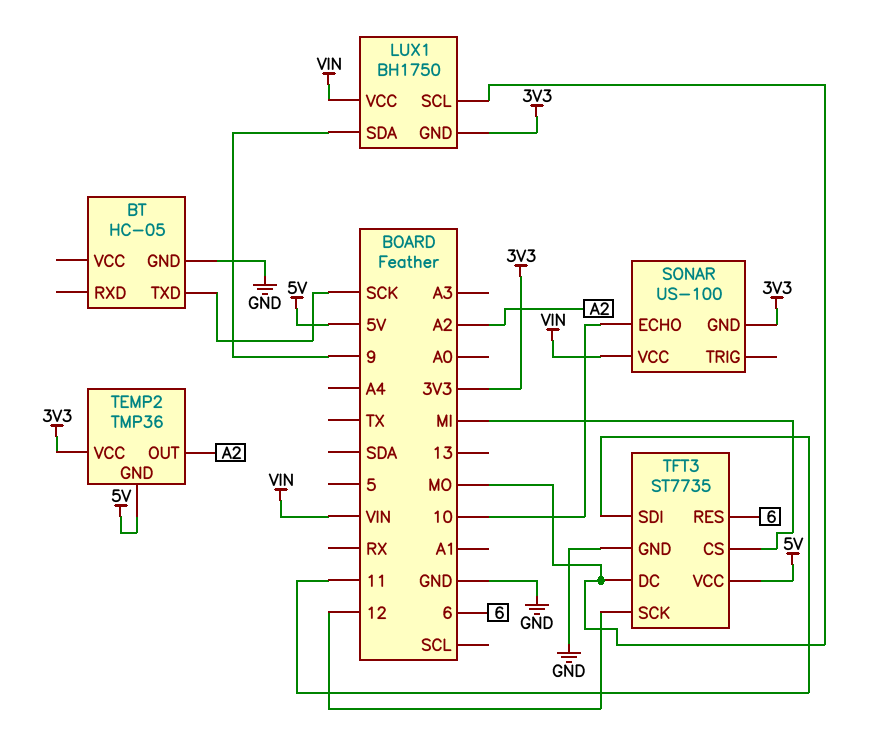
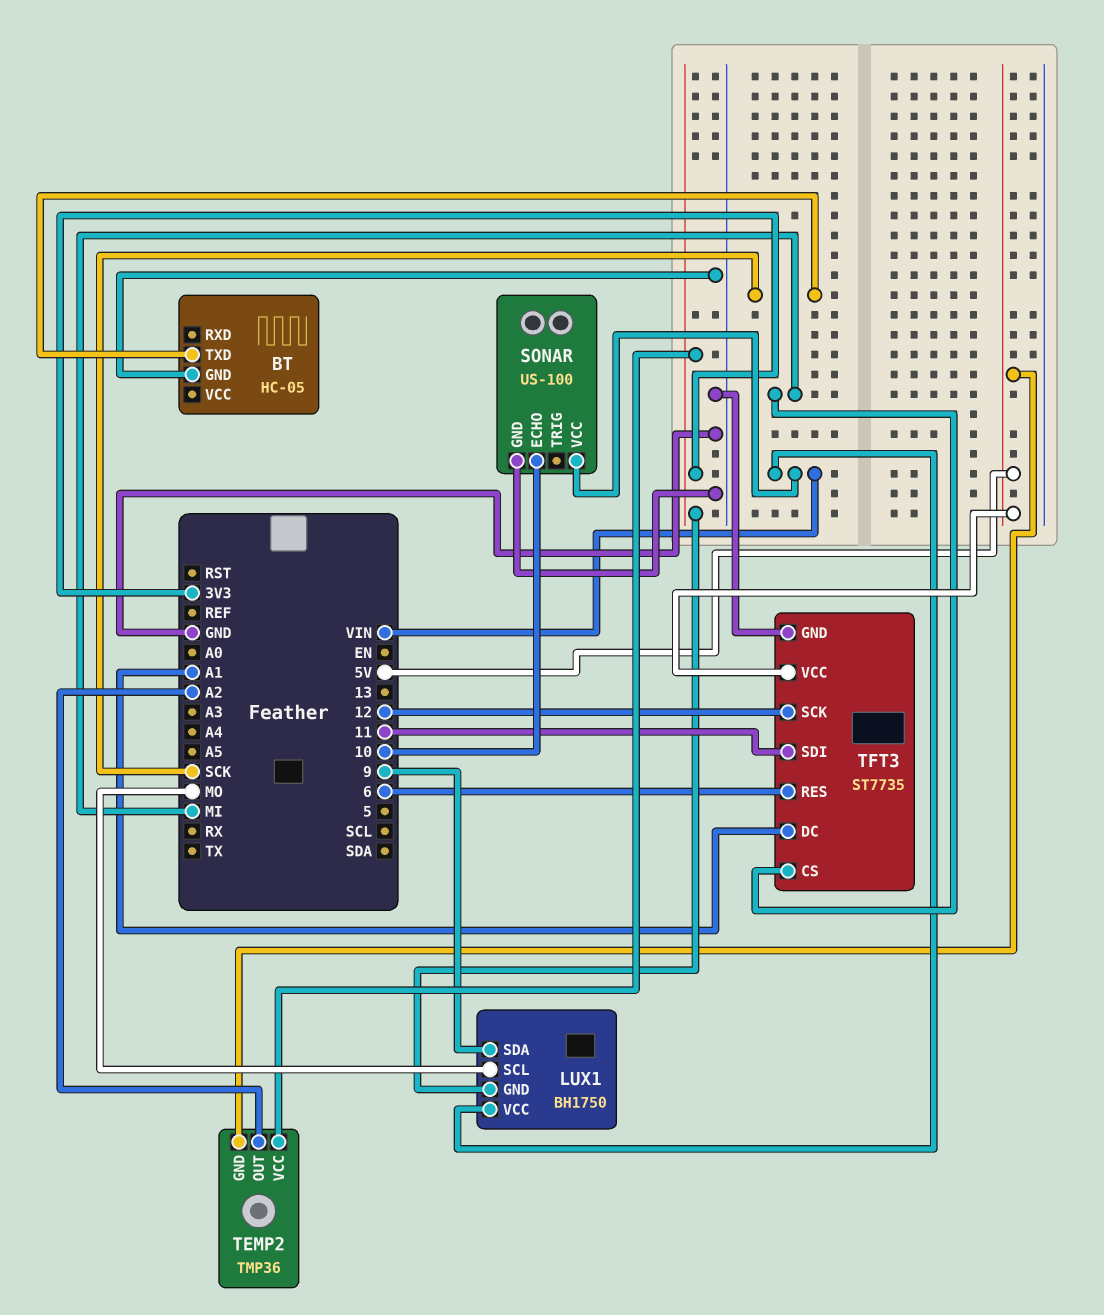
SONAR pin GND: 3V3 -> GND
TFT3 pin DC: MO -> A1

